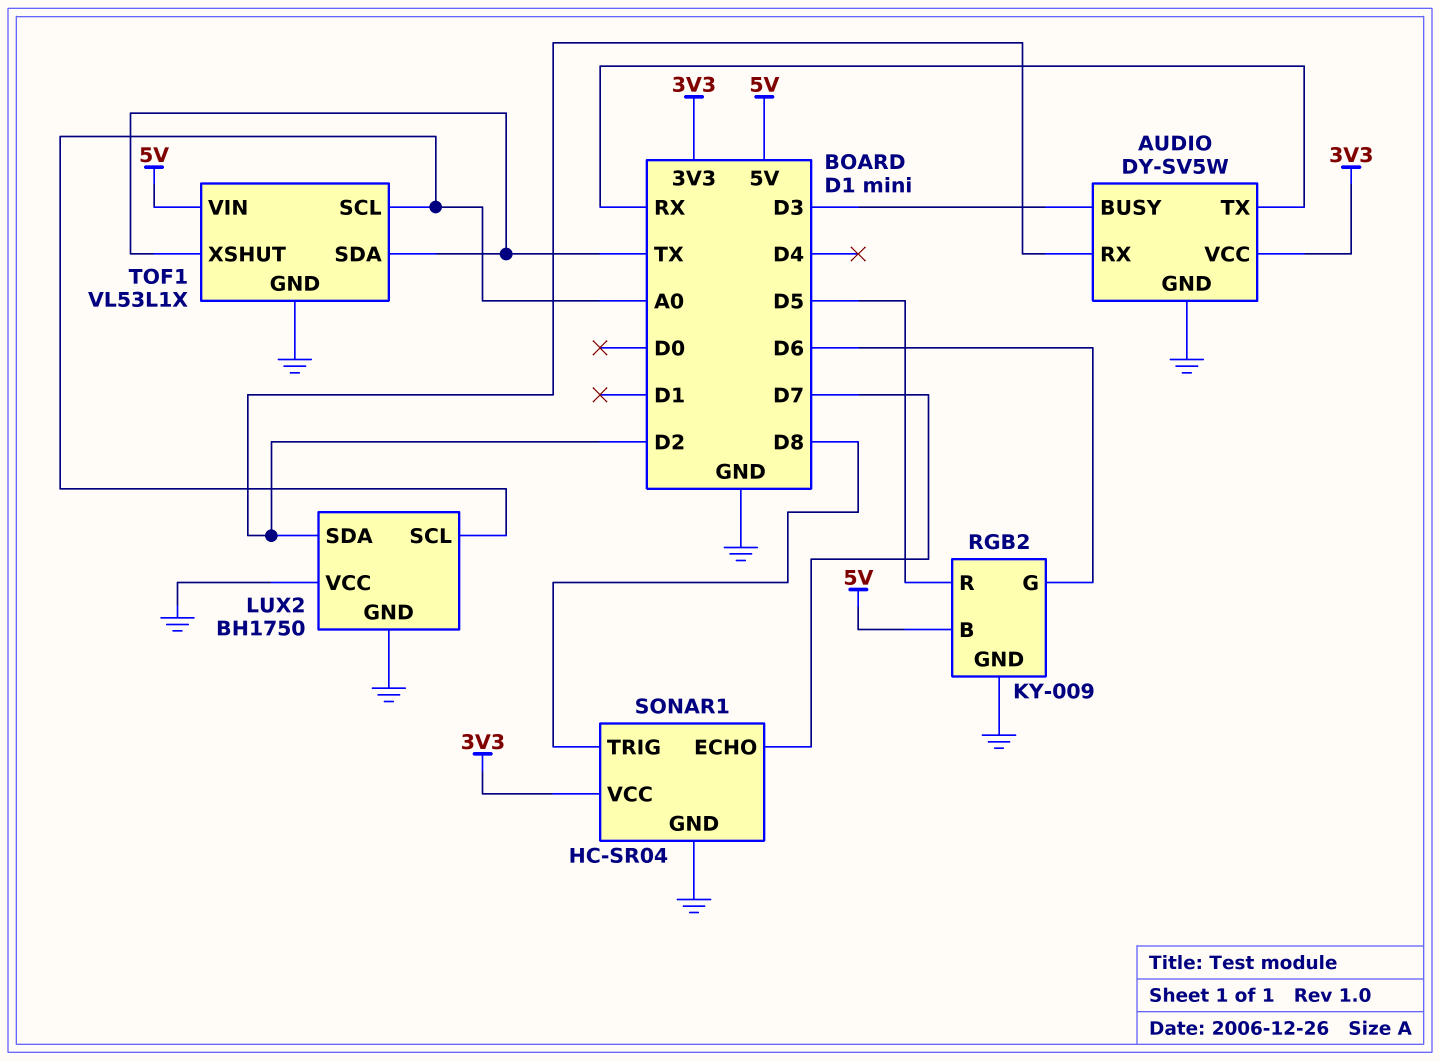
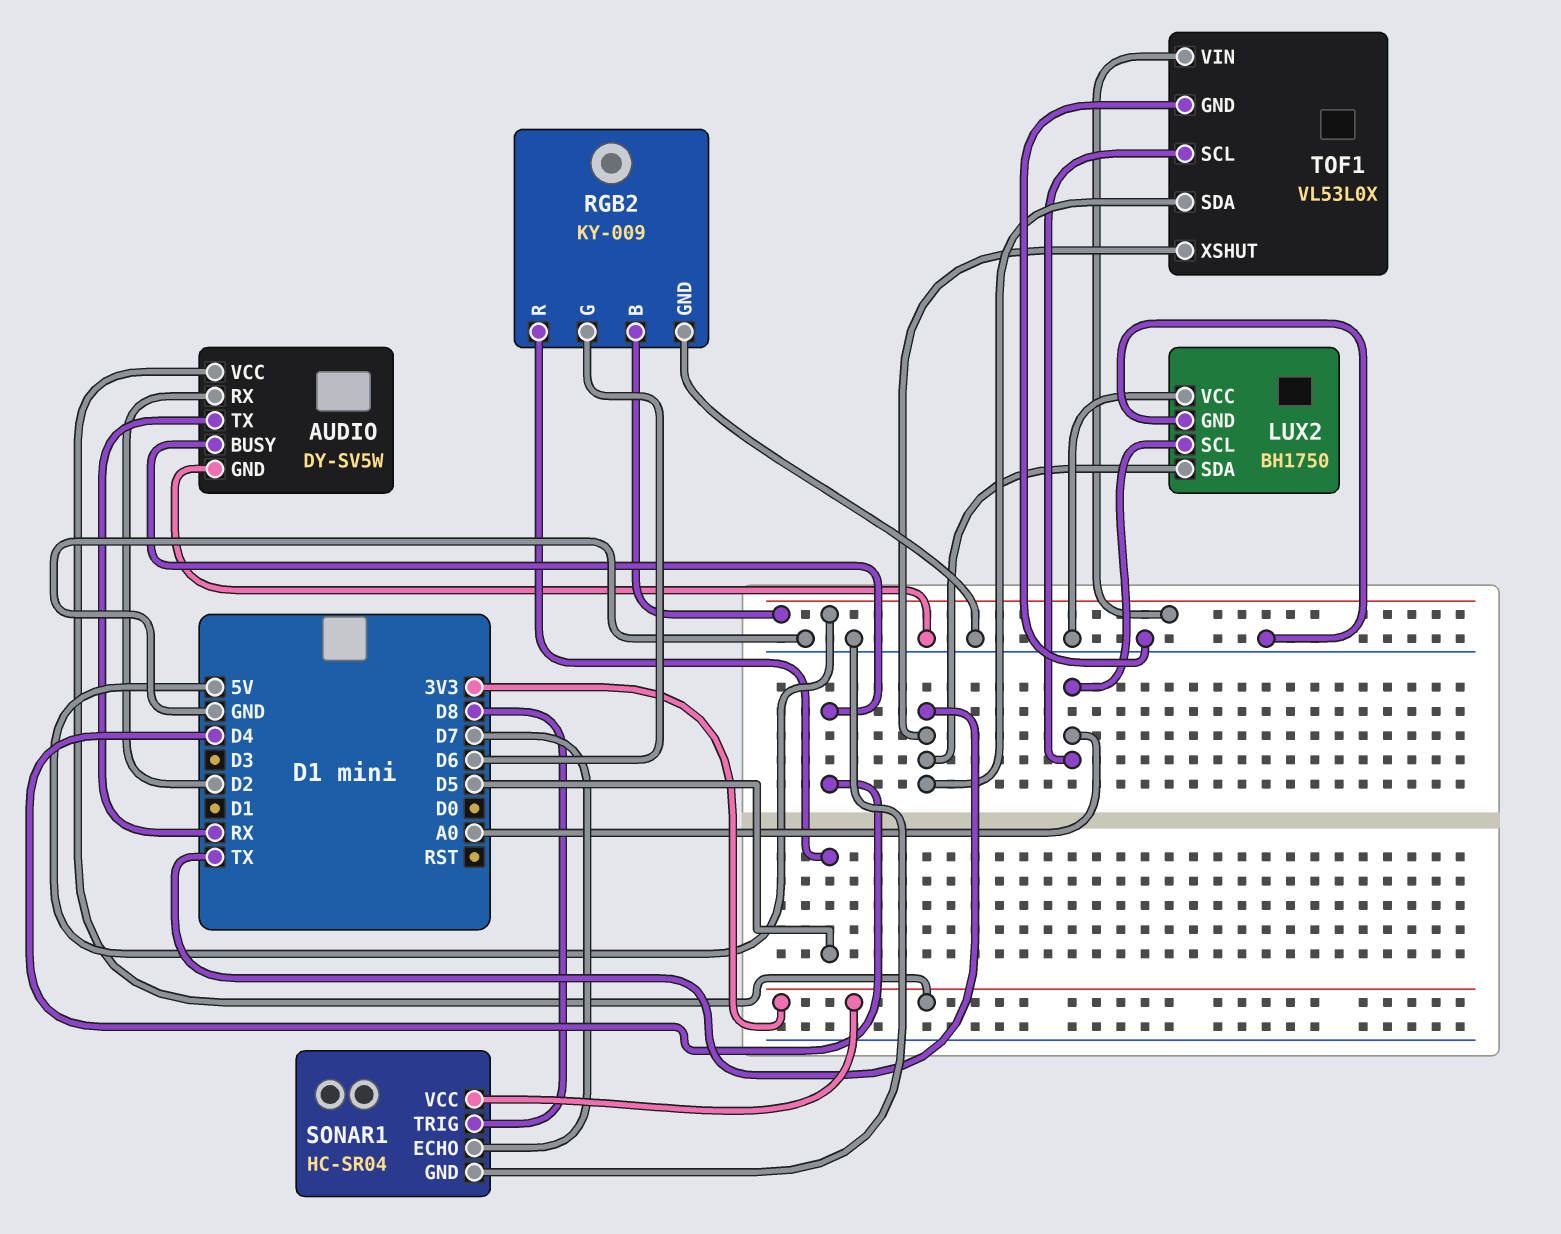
AUDIO pin BUSY: D3 -> D4
LUX2 pin SDA: D2 -> TX
TOF1: VL53L1X -> VL53L0X

